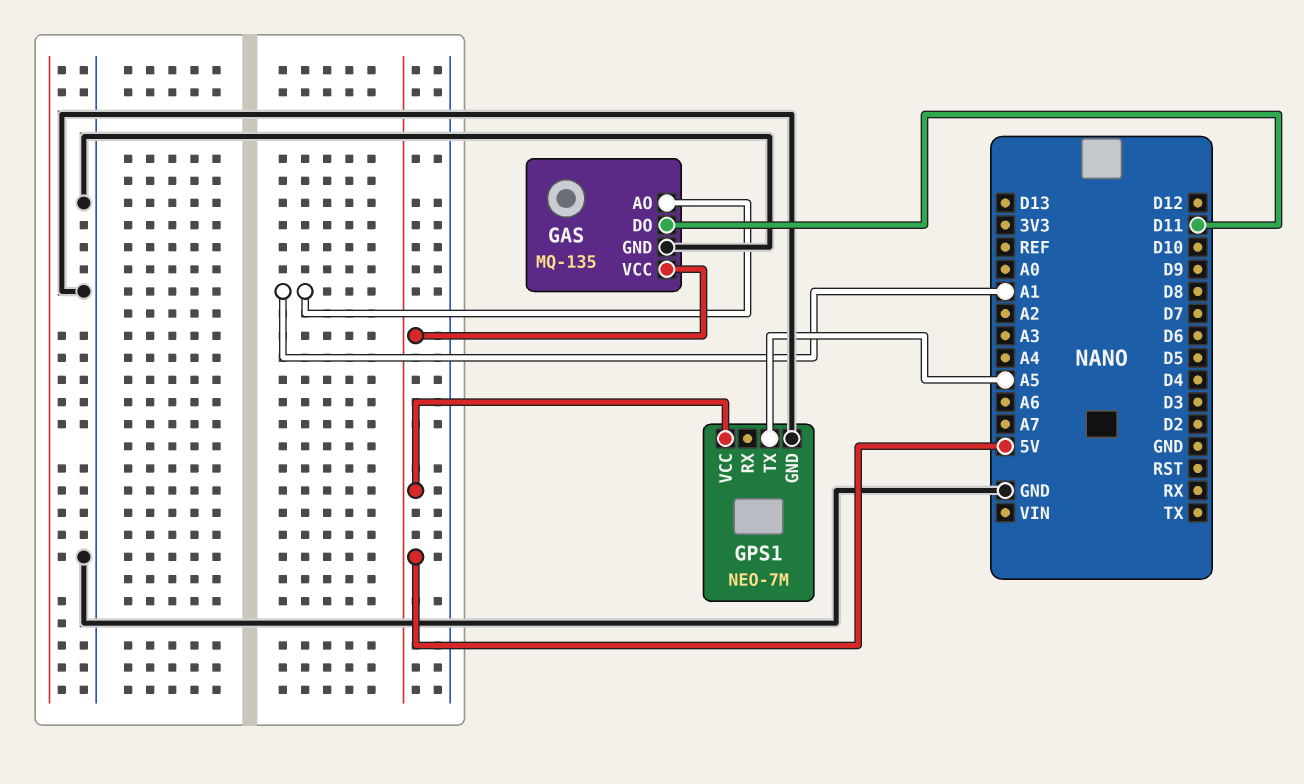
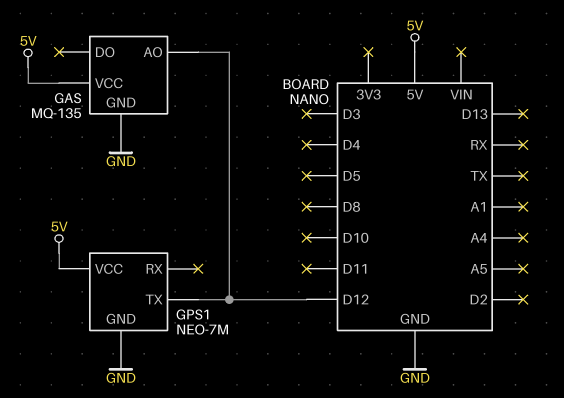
GAS pin AO: A1 -> D12
GAS pin DO: D11 -> none
GPS1 pin TX: A5 -> D12

